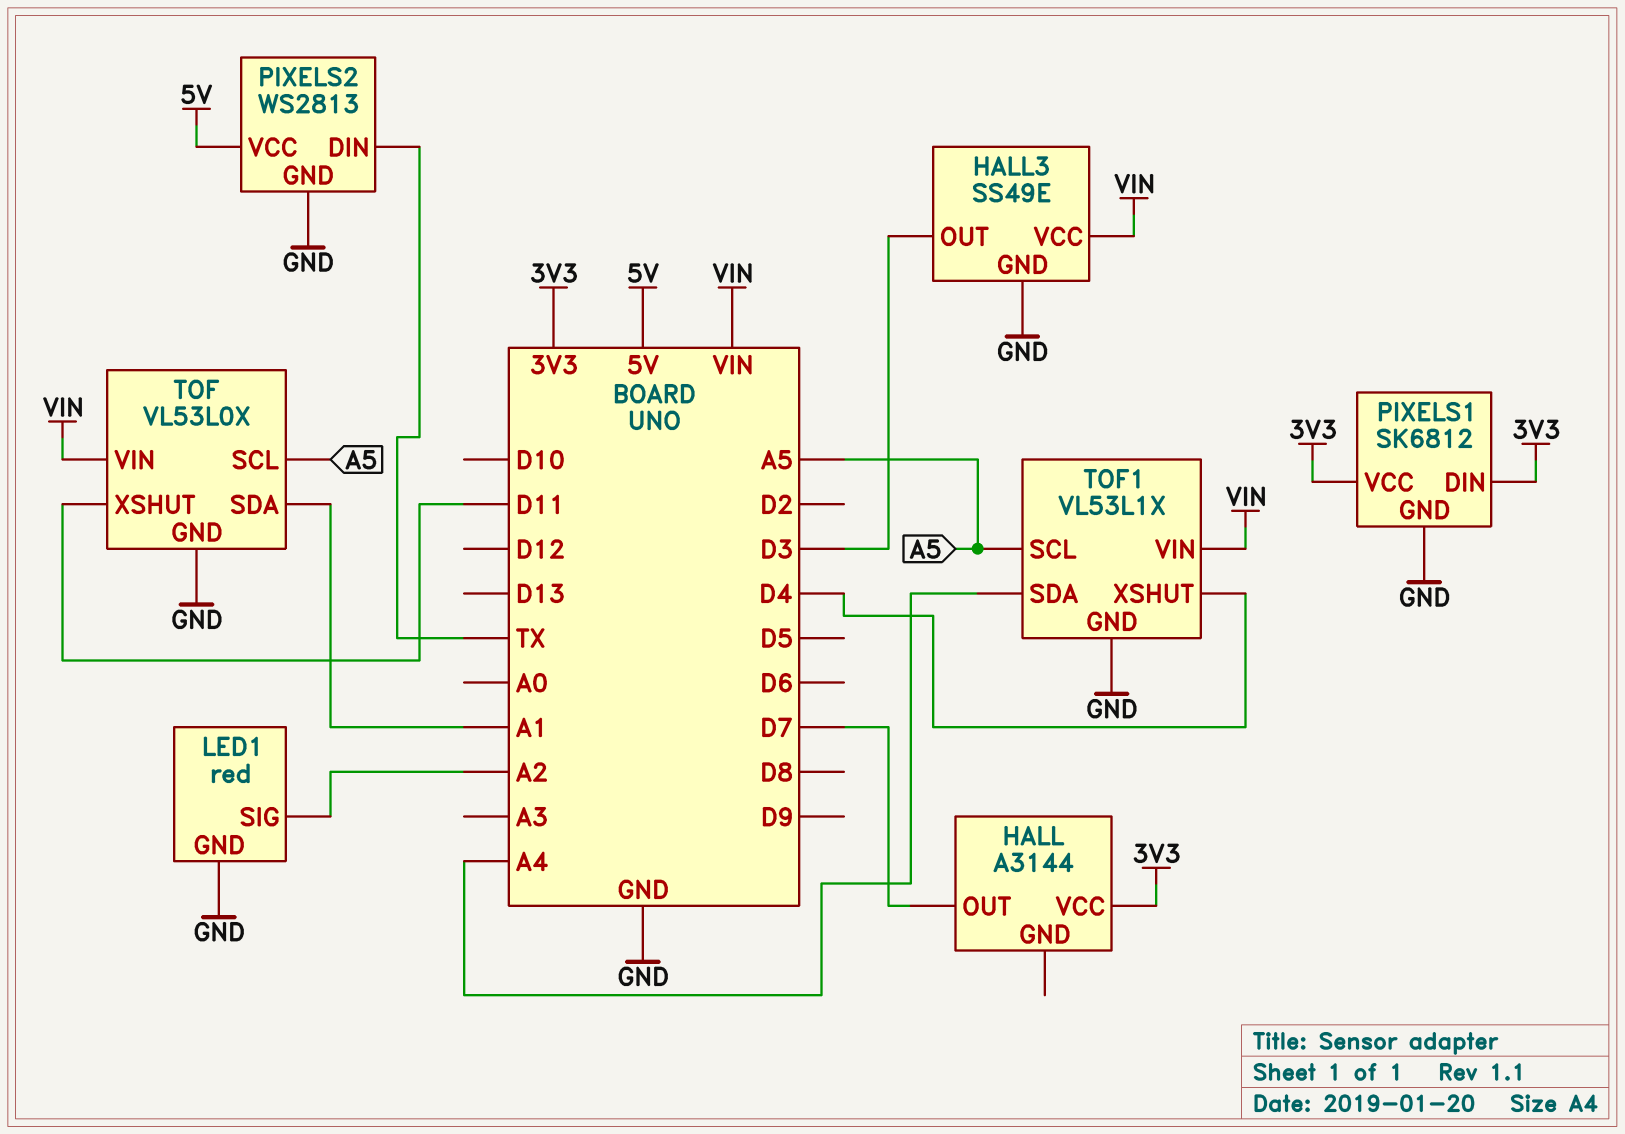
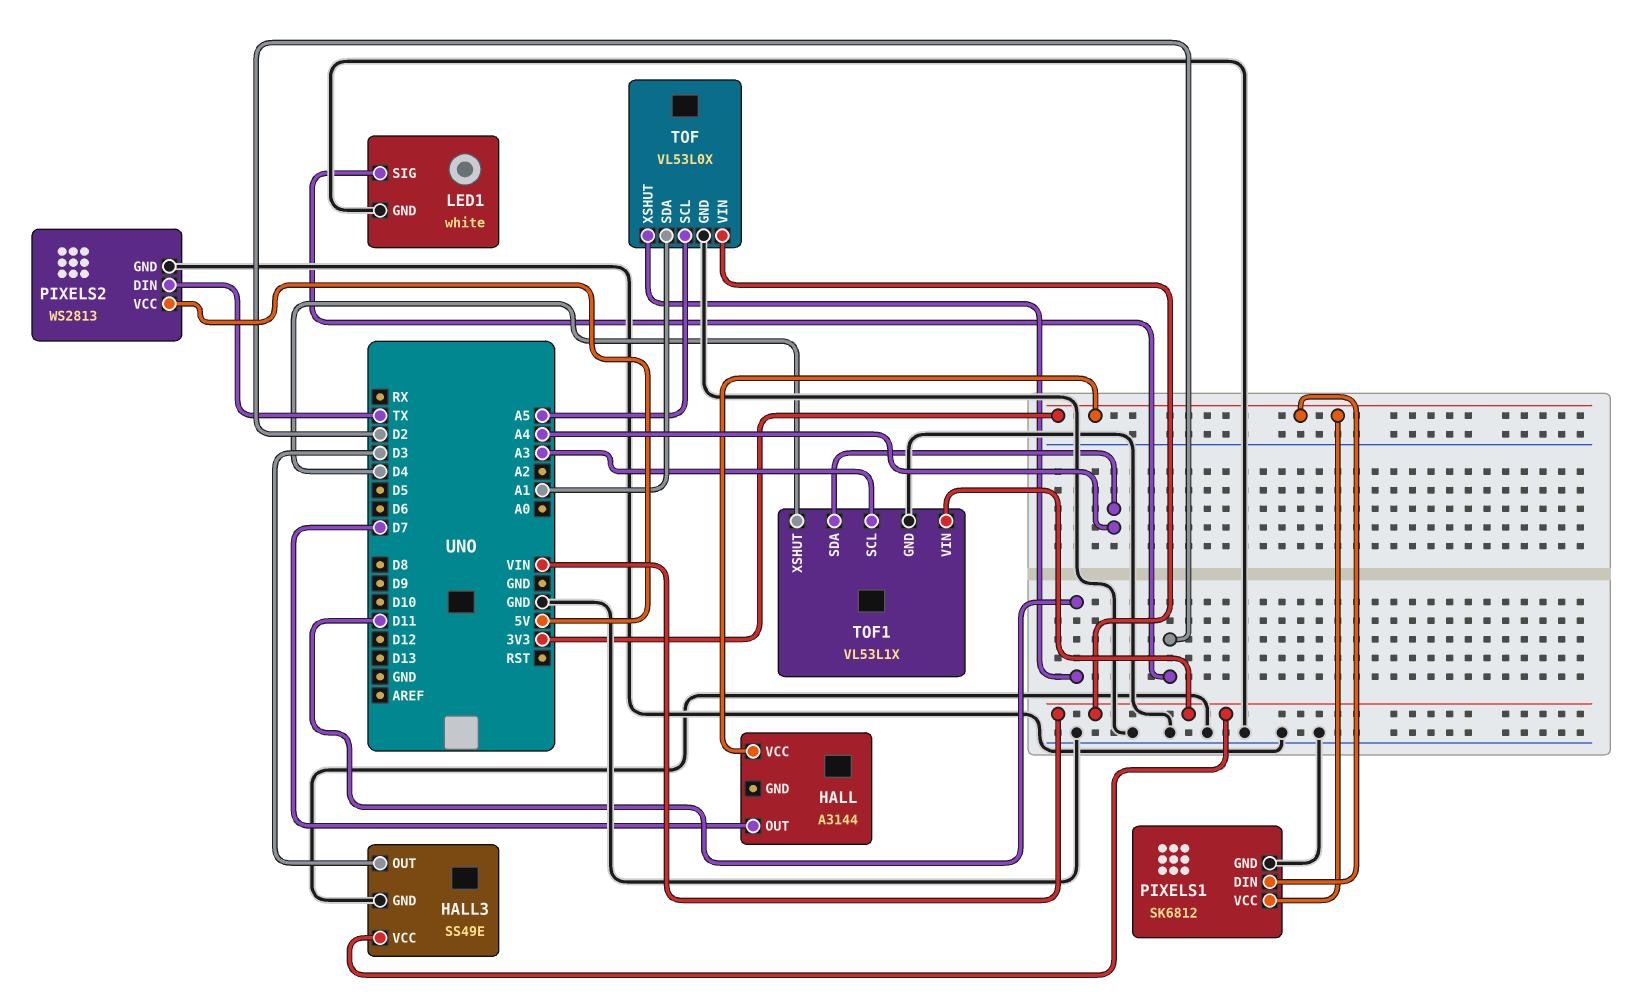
LED1: red -> white
LED1 pin SIG: A2 -> D2
TOF1 pin SCL: A5 -> A3

